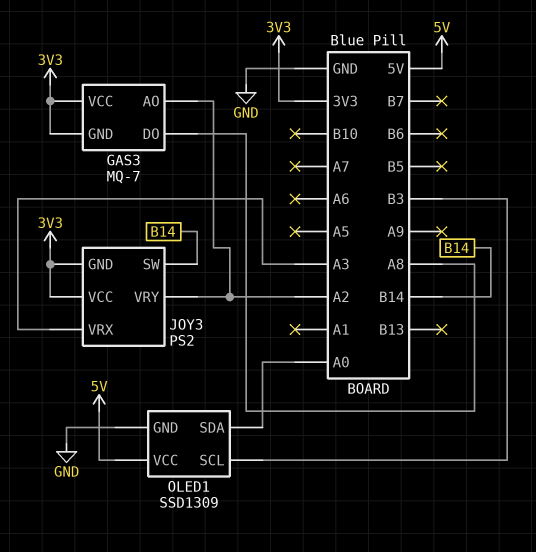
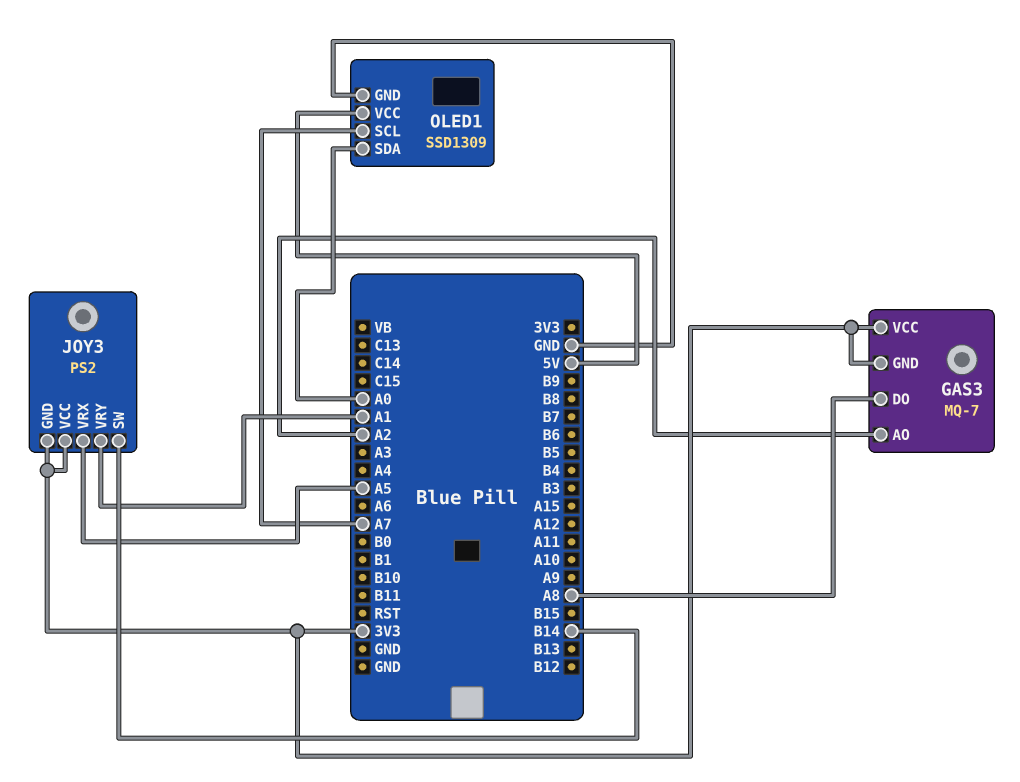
JOY3 pin VRX: A3 -> A5
JOY3 pin VRY: A2 -> A1
OLED1 pin SCL: B3 -> A7

